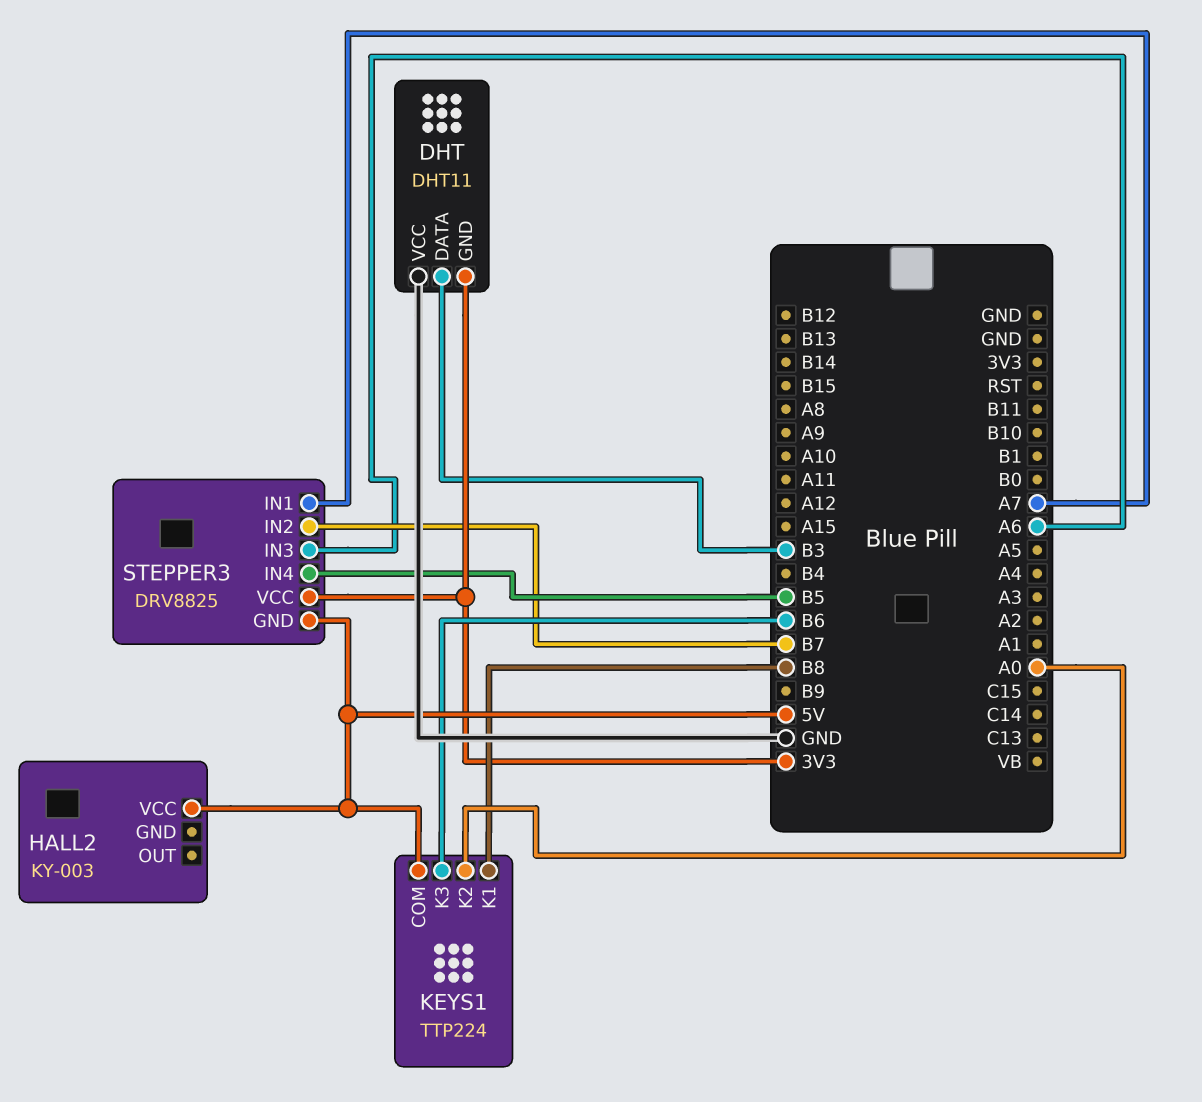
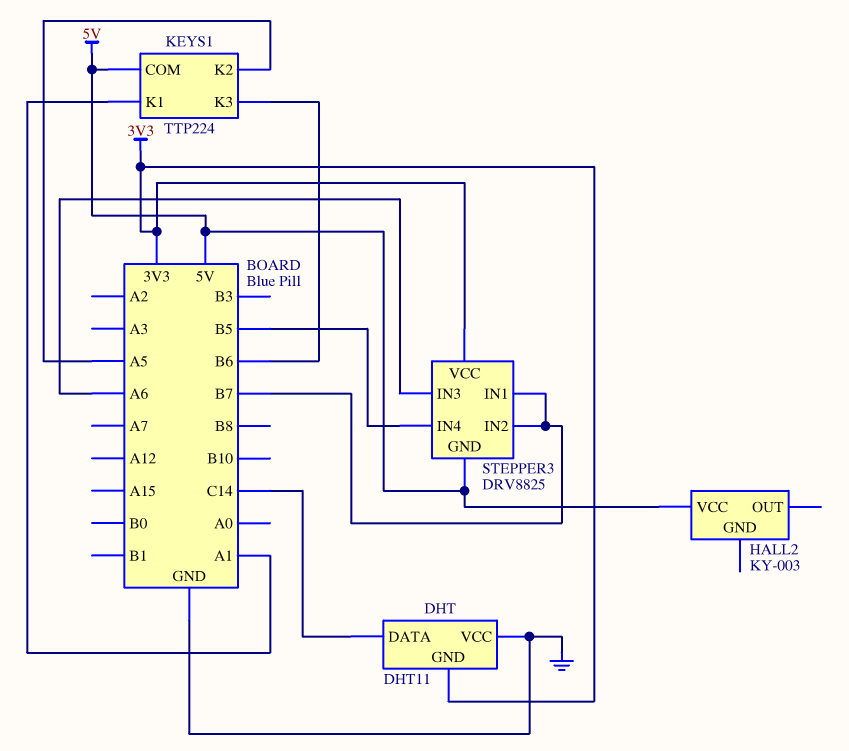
DHT pin DATA: B3 -> C14
KEYS1 pin K1: B8 -> A1
KEYS1 pin K2: A0 -> A5
STEPPER3 pin IN1: A7 -> B7

